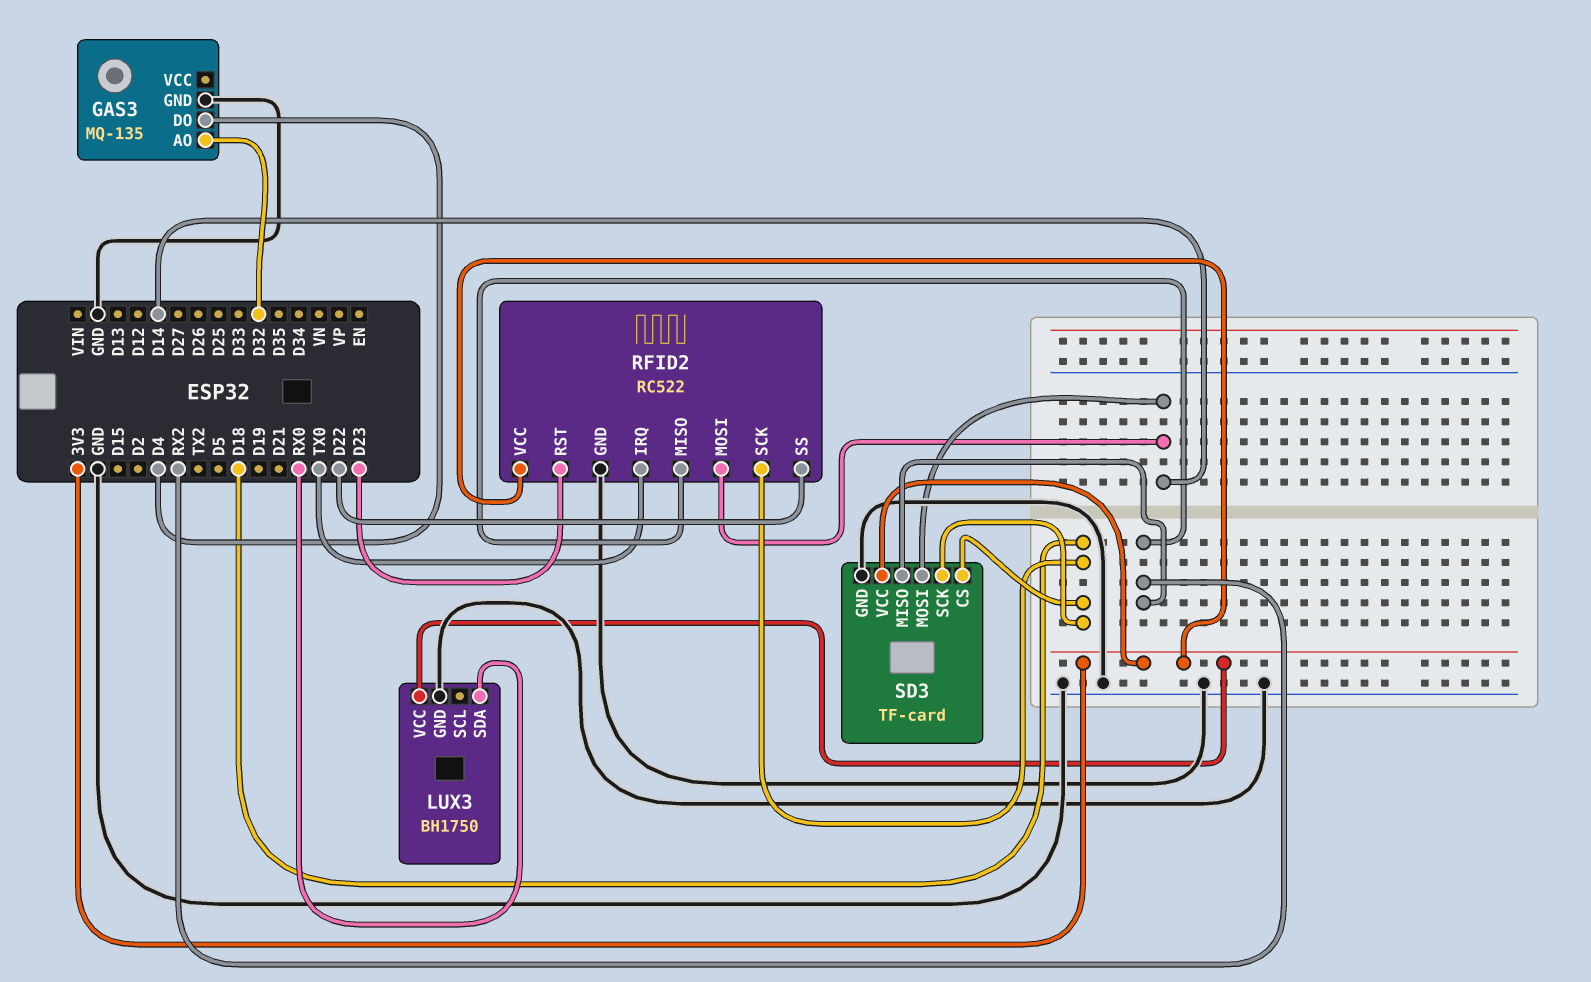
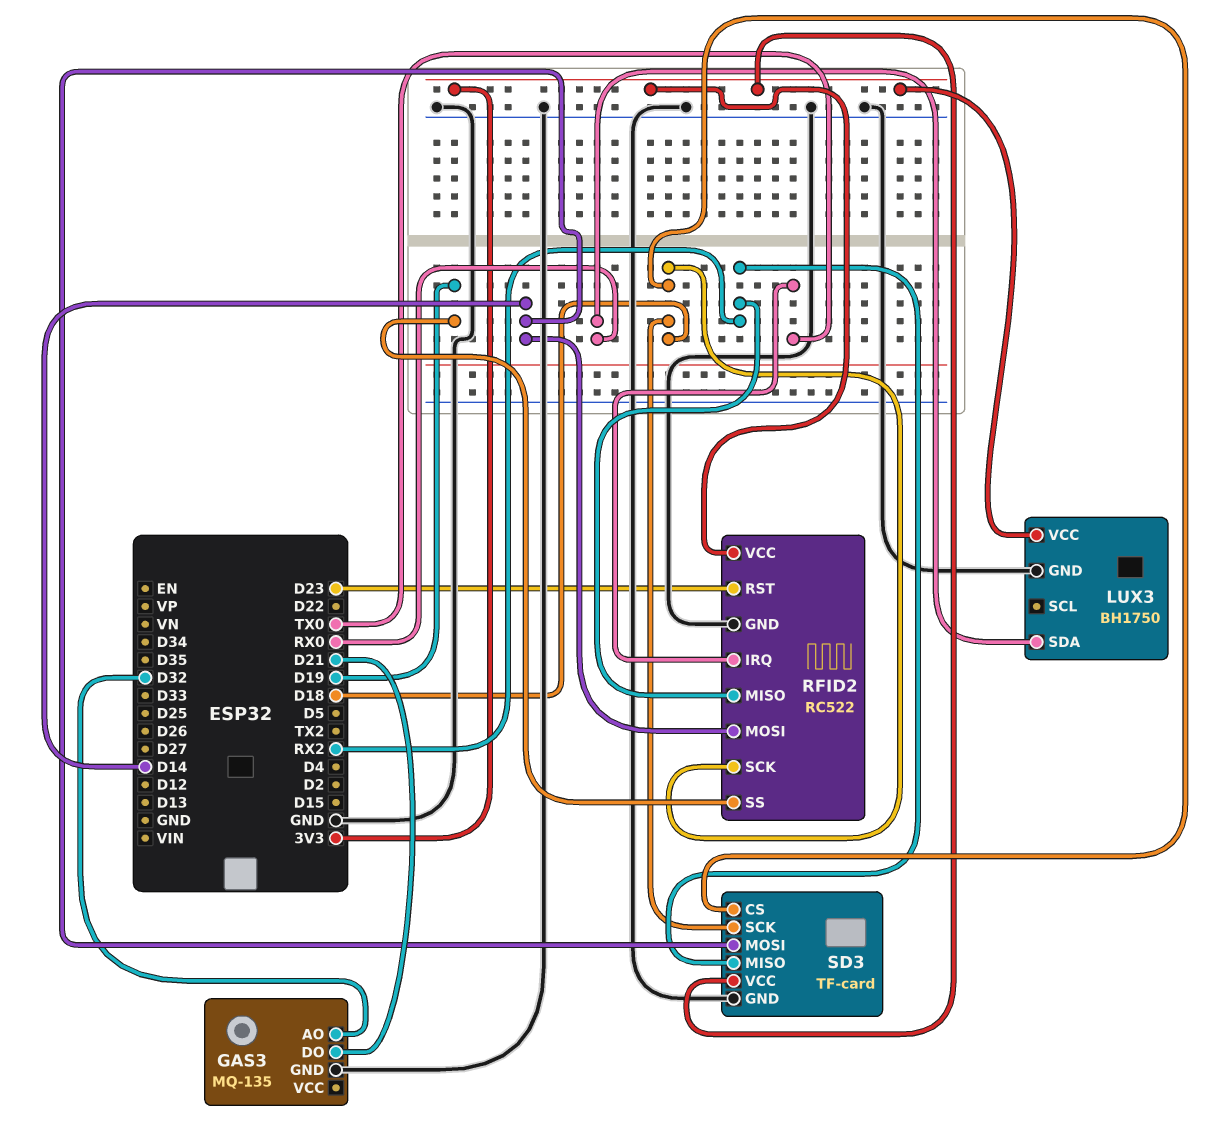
GAS3 pin DO: D4 -> D21
RFID2 pin SS: D22 -> D19

